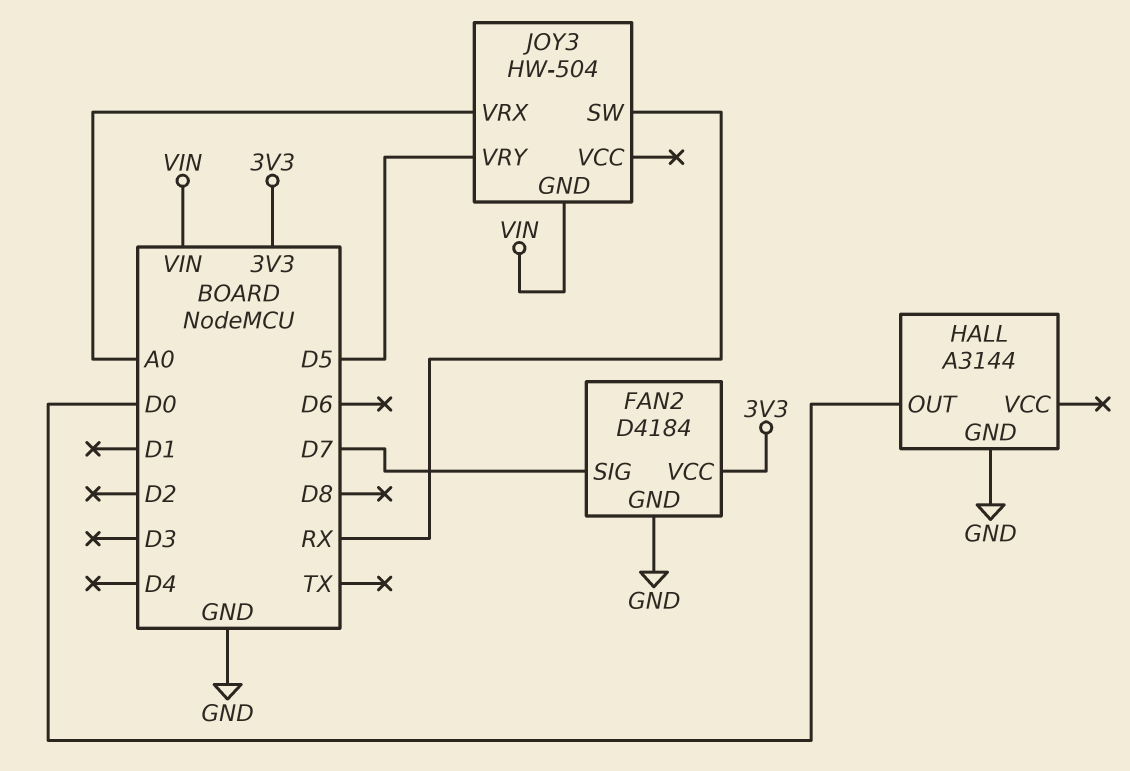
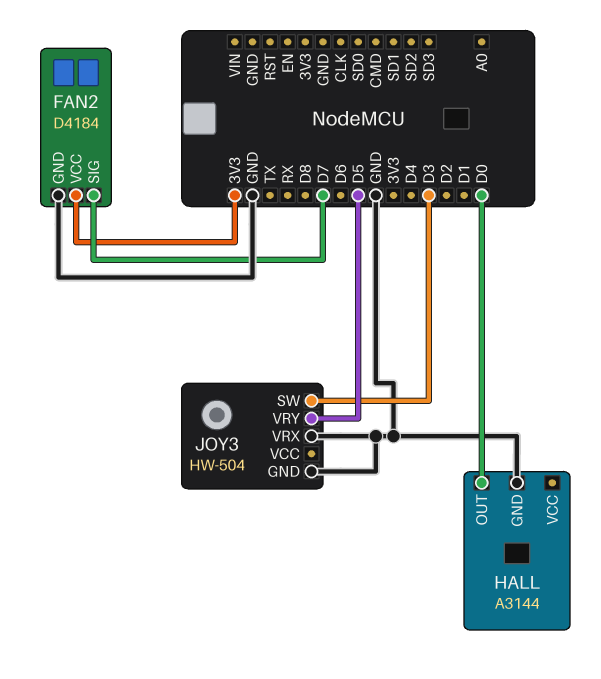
JOY3 pin GND: VIN -> GND
JOY3 pin SW: RX -> D3
JOY3 pin VRX: A0 -> GND

